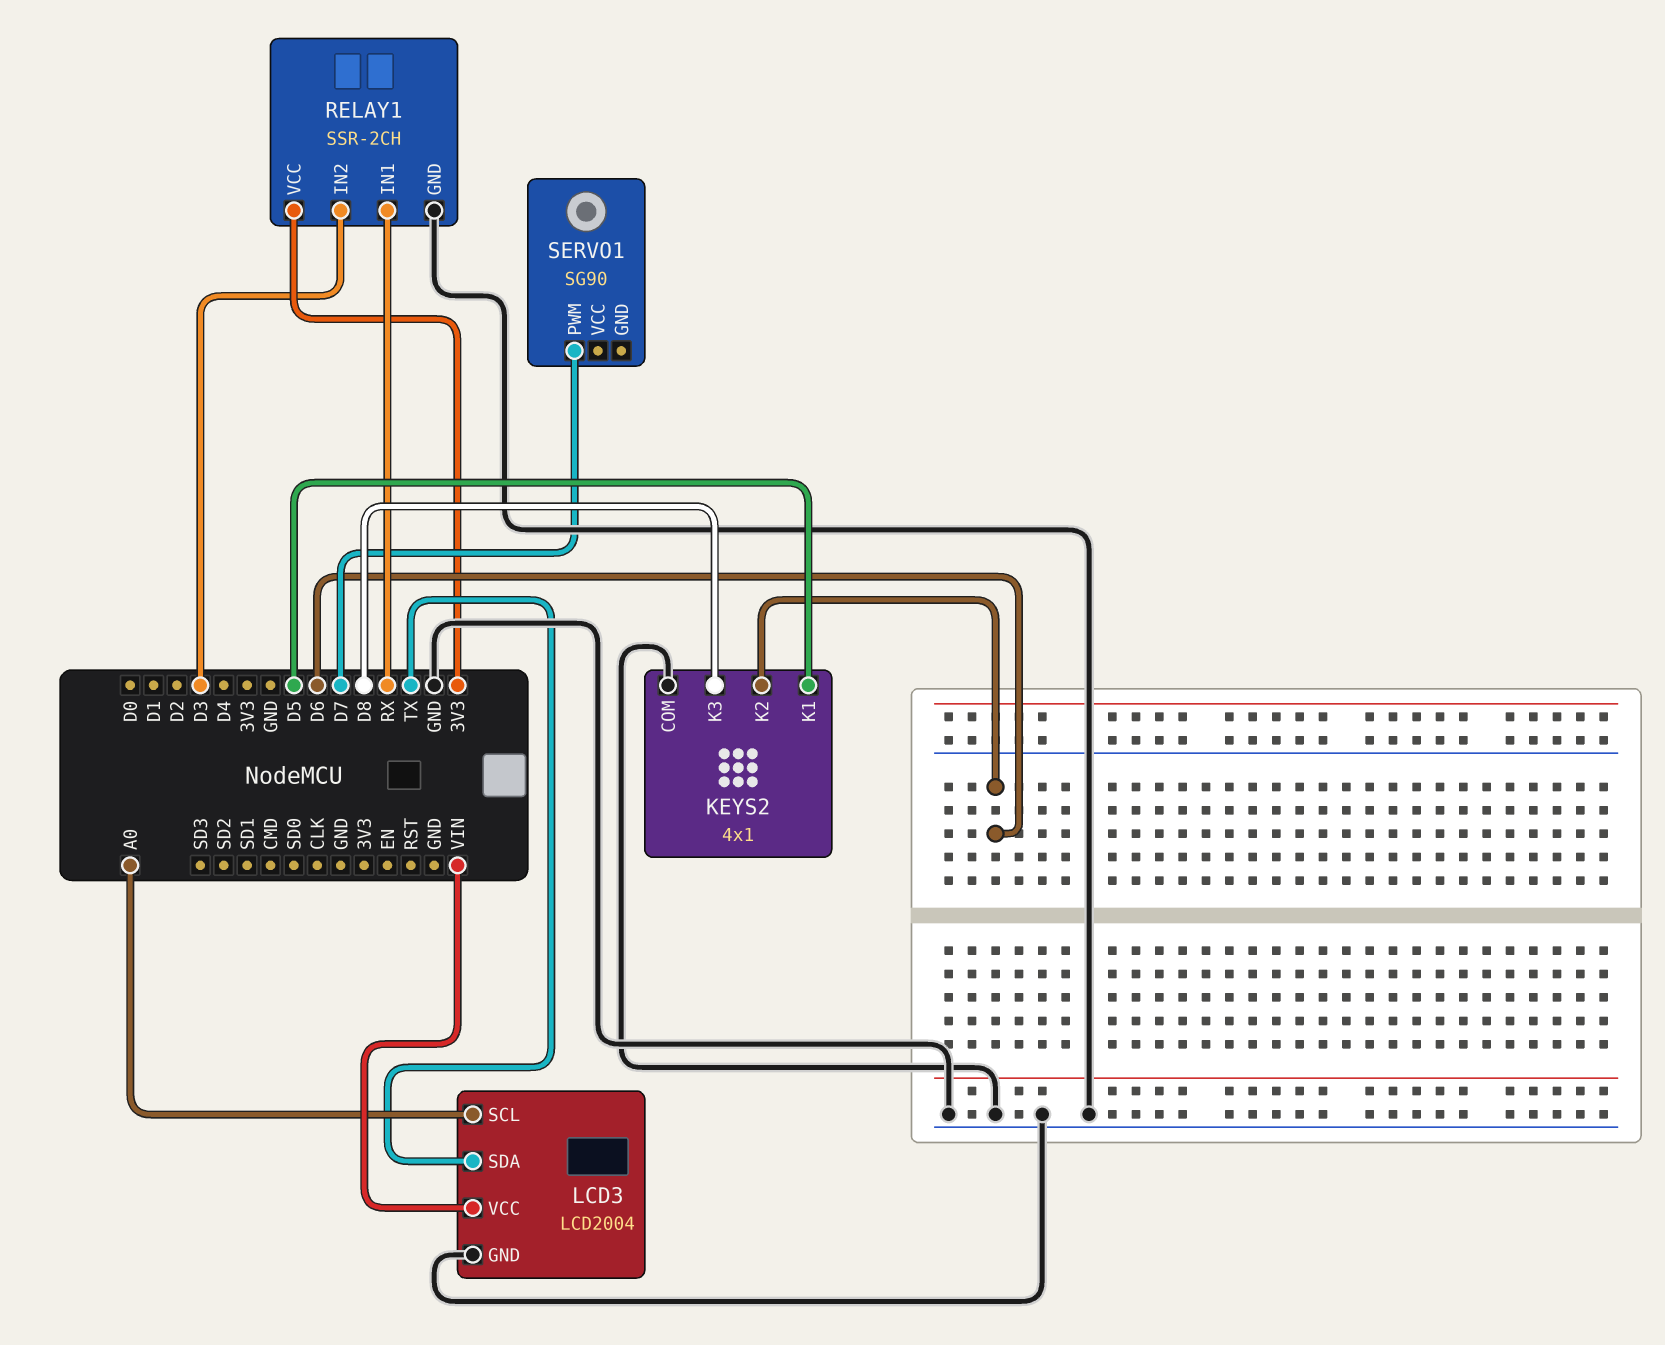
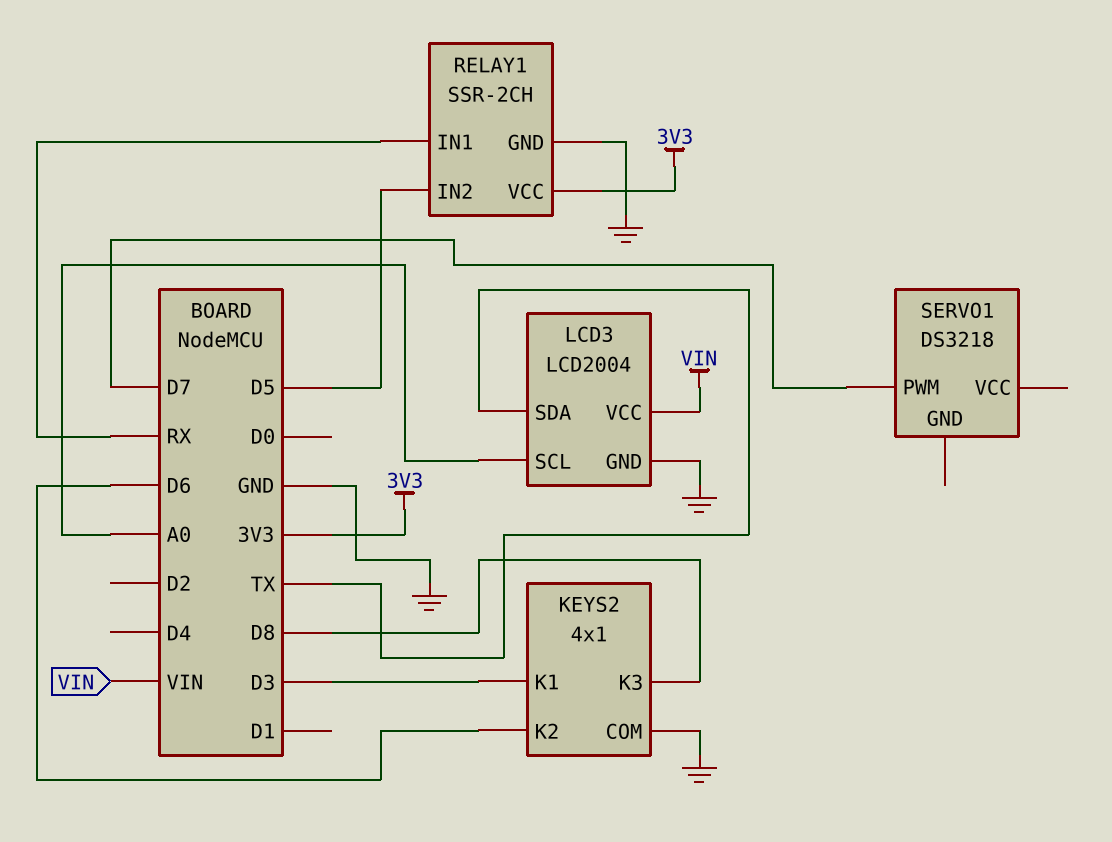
KEYS2 pin K1: D5 -> D3
RELAY1 pin IN2: D3 -> D5
SERVO1: SG90 -> DS3218

